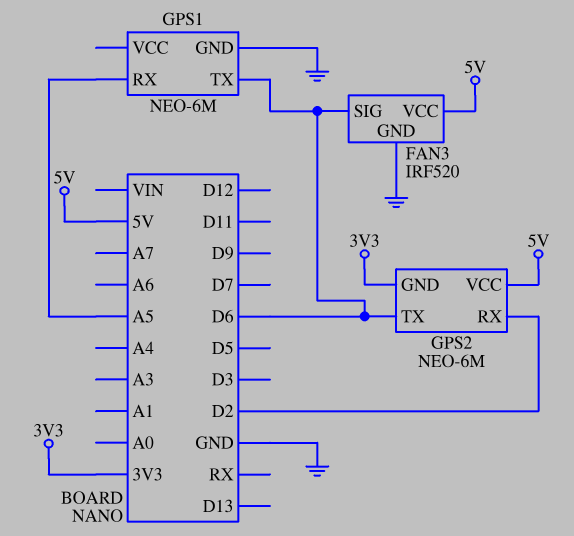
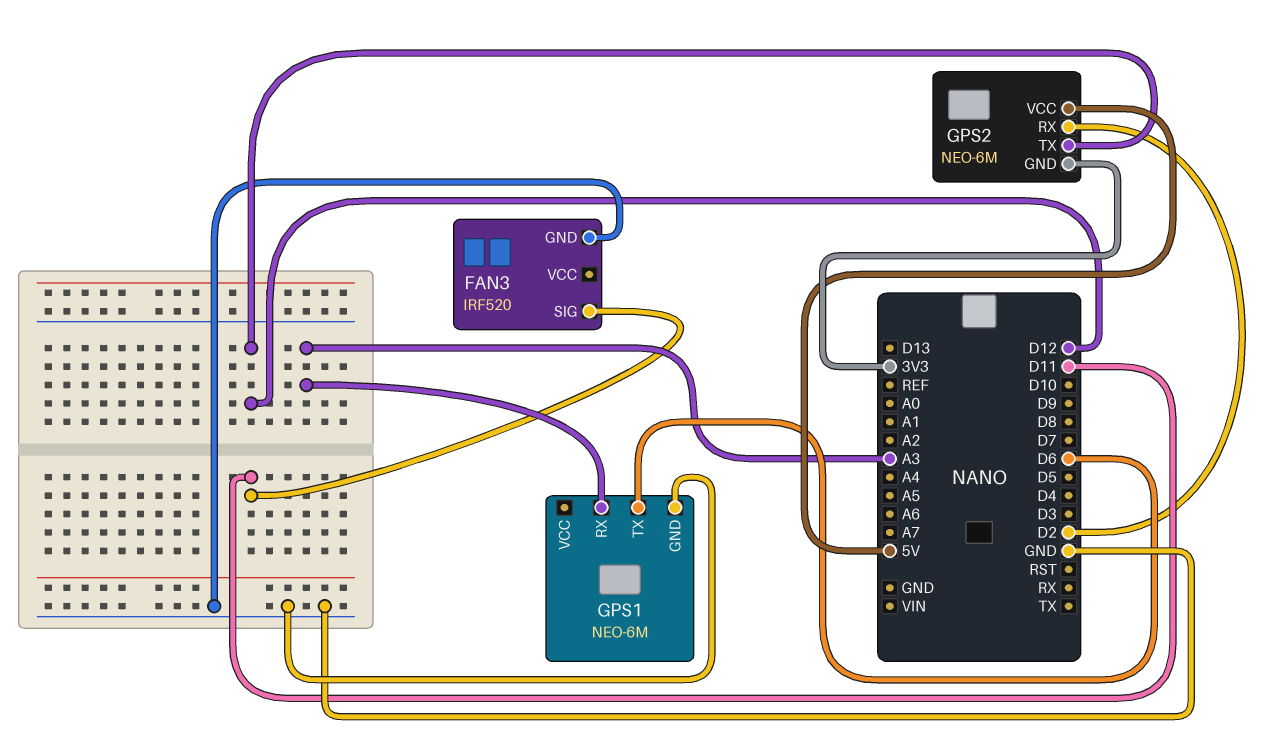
FAN3 pin SIG: D6 -> D11
FAN3 pin VCC: 5V -> none
GPS1 pin RX: A5 -> A3
GPS2 pin TX: D6 -> D12

